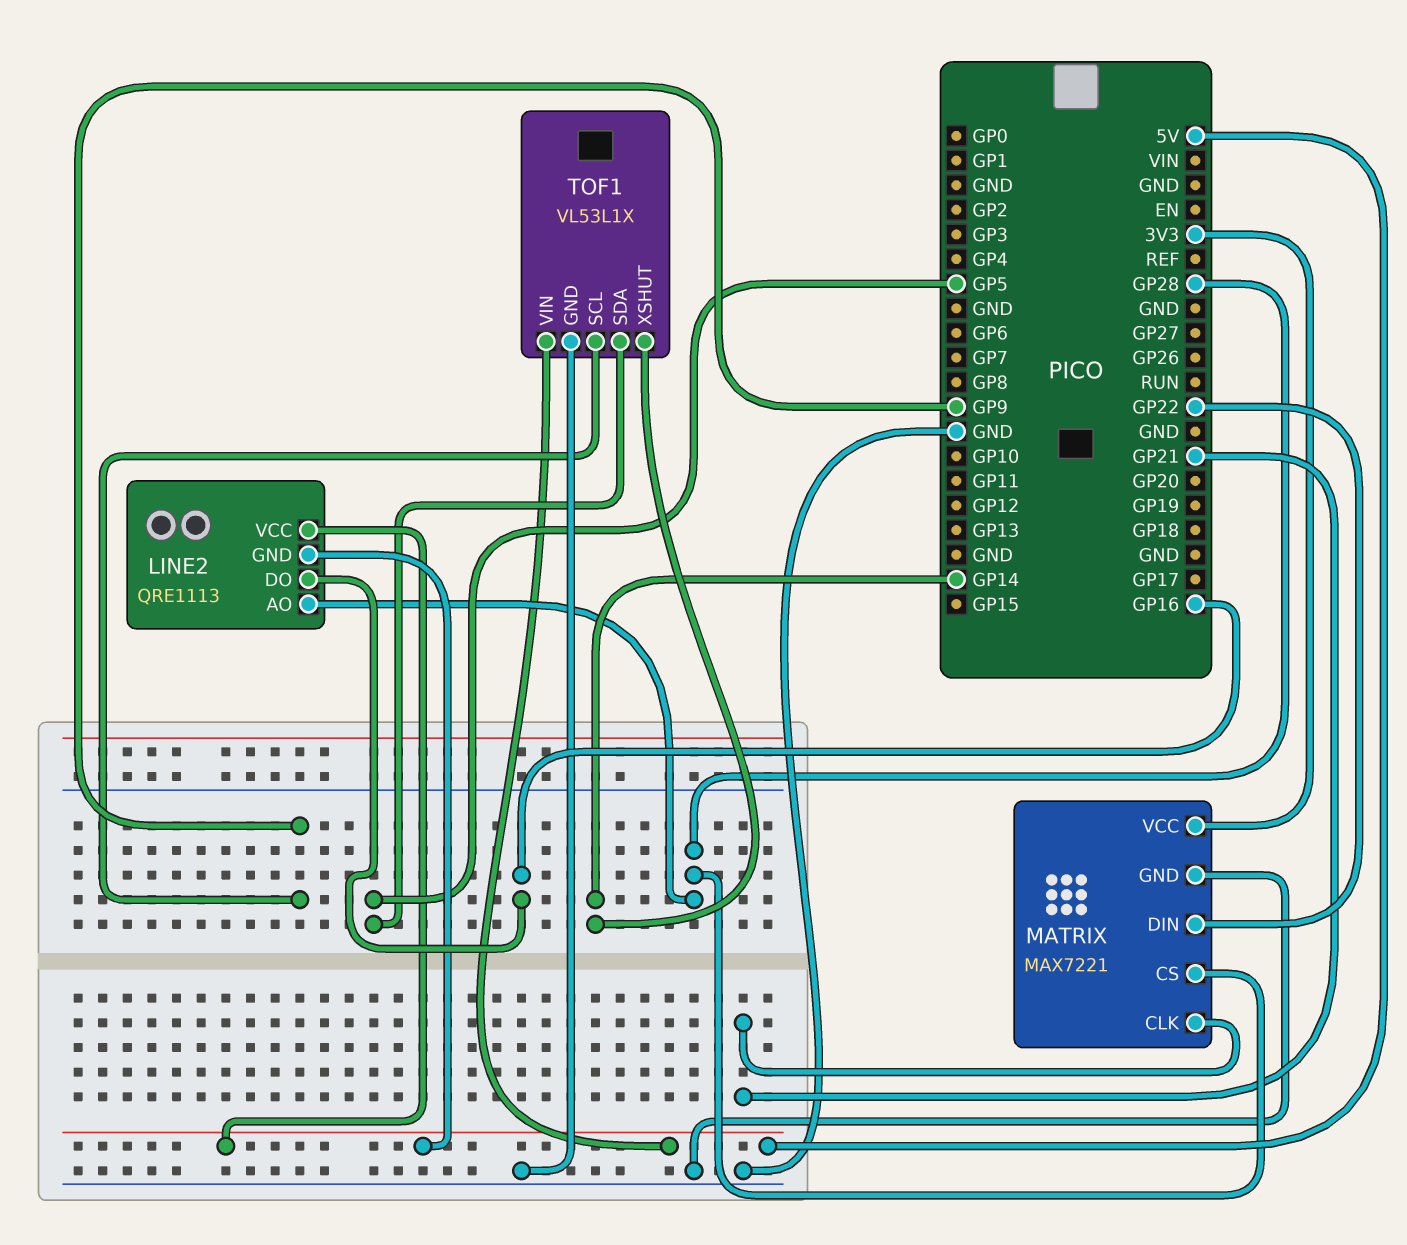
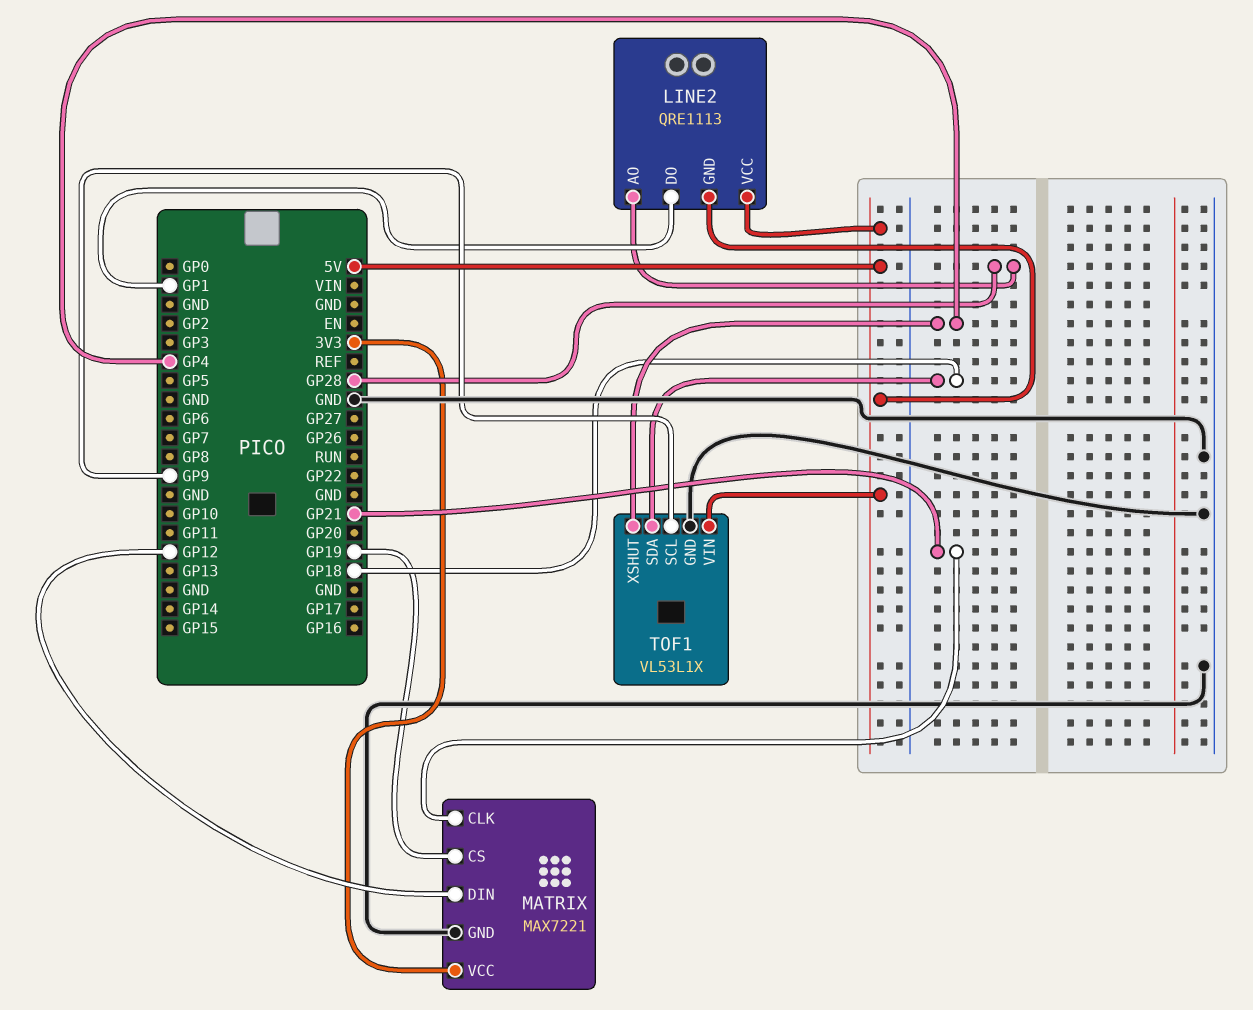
LINE2 pin DO: GP16 -> GP1
MATRIX pin CS: GP28 -> GP19
MATRIX pin DIN: GP22 -> GP12
TOF1 pin SDA: GP5 -> GP18
TOF1 pin XSHUT: GP14 -> GP4

